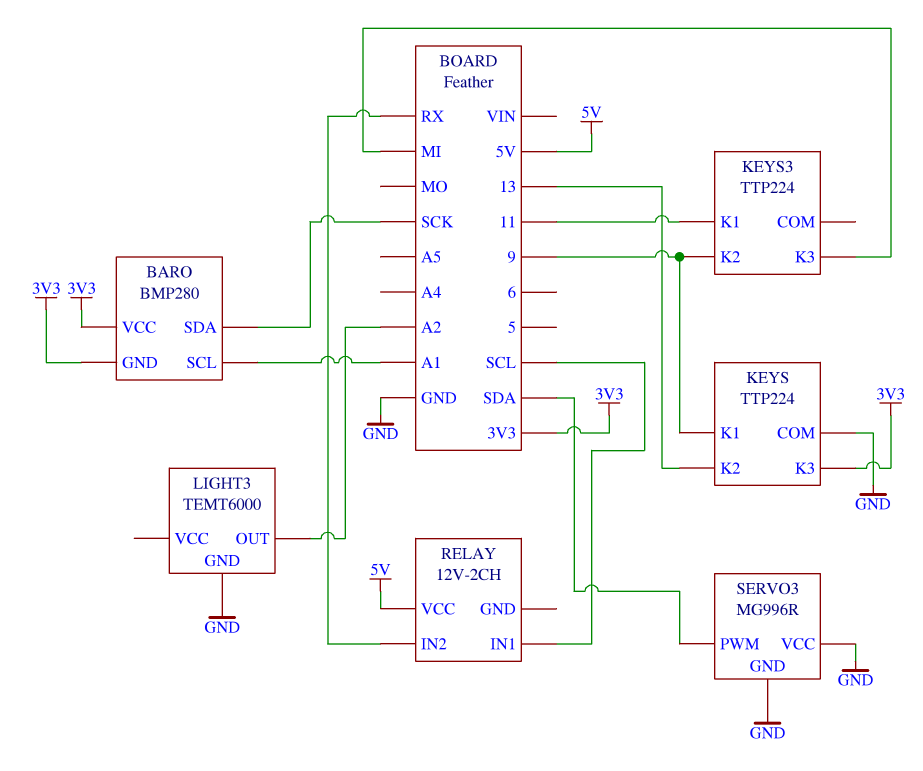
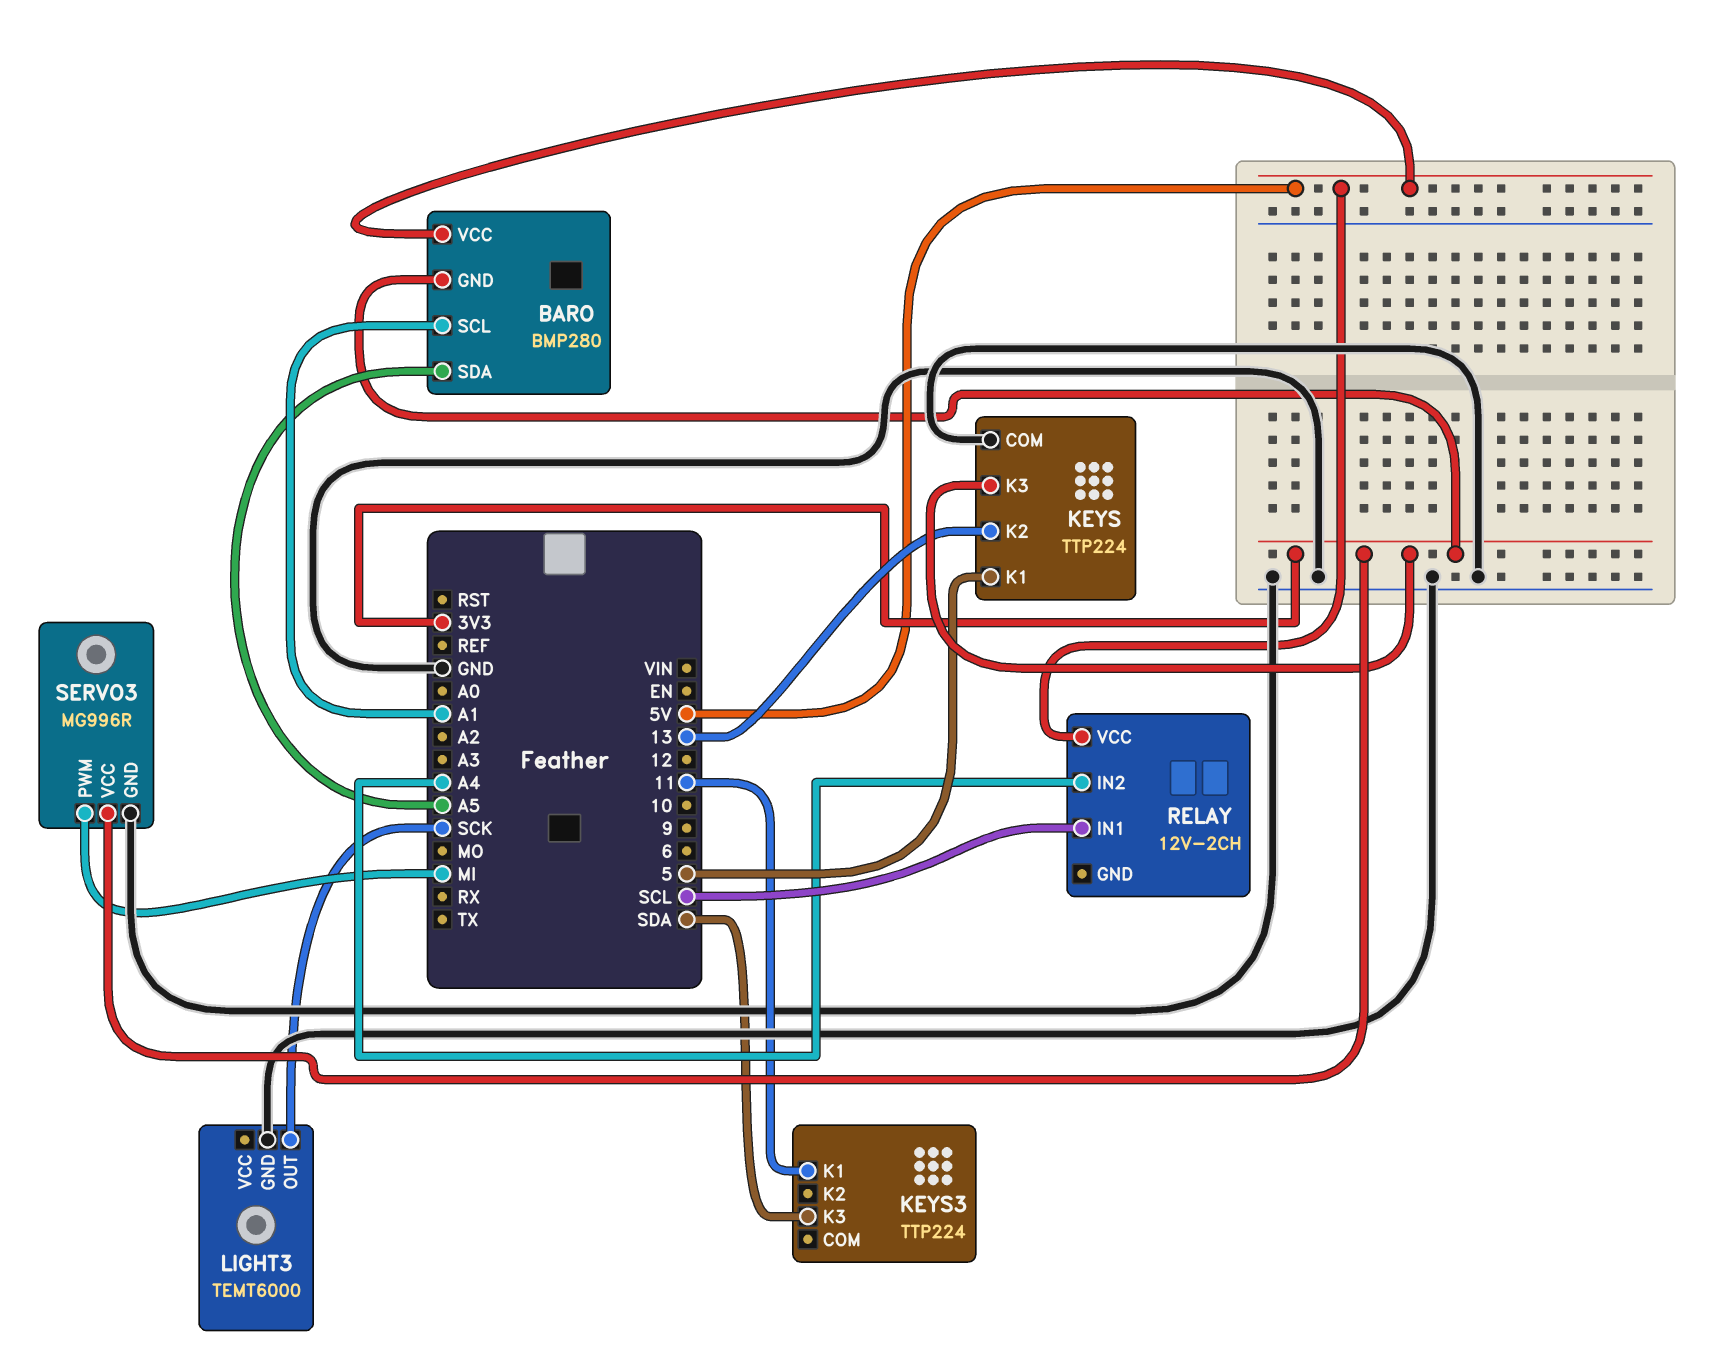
BARO pin SDA: SCK -> A5
BARO pin VCC: 3V3 -> 5V
KEYS pin K1: 9 -> 5
KEYS3 pin K2: 9 -> none
KEYS3 pin K3: MI -> SDA
LIGHT3 pin OUT: A2 -> SCK
RELAY pin IN2: RX -> A4
SERVO3 pin PWM: SDA -> MI
SERVO3 pin VCC: GND -> 3V3

